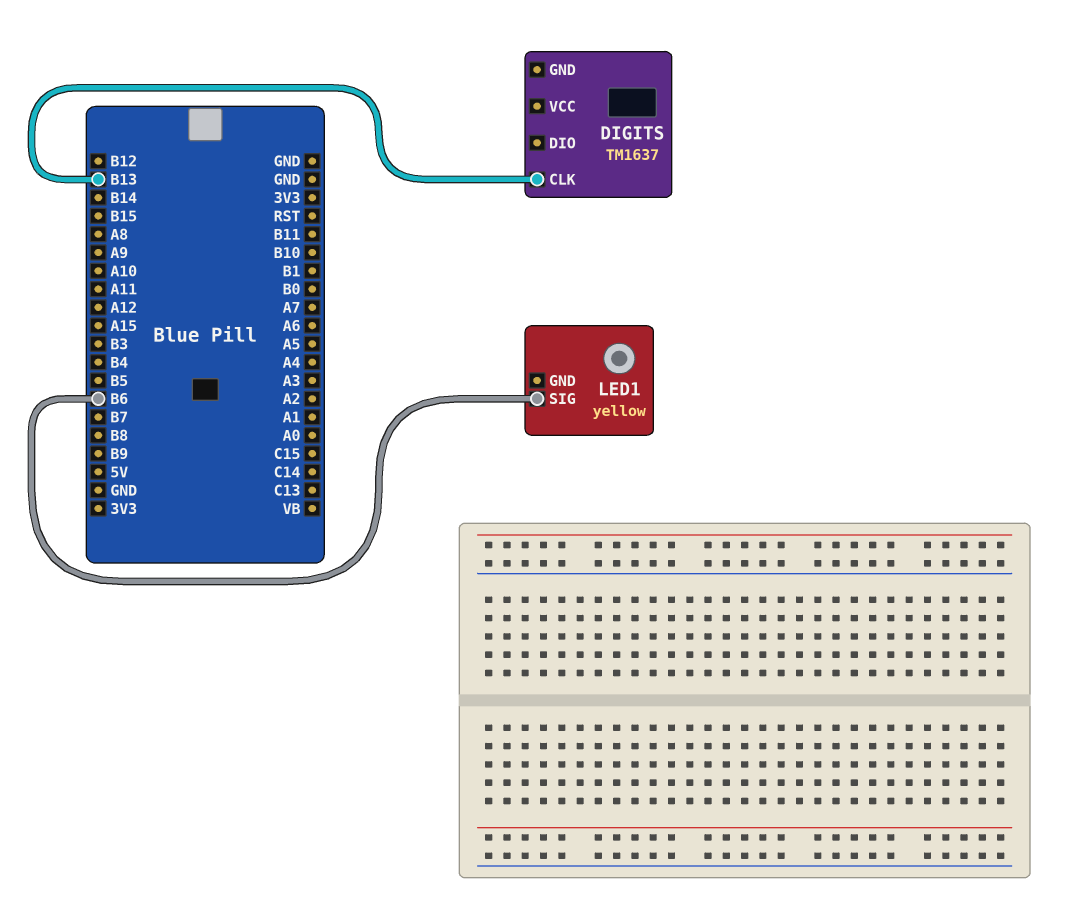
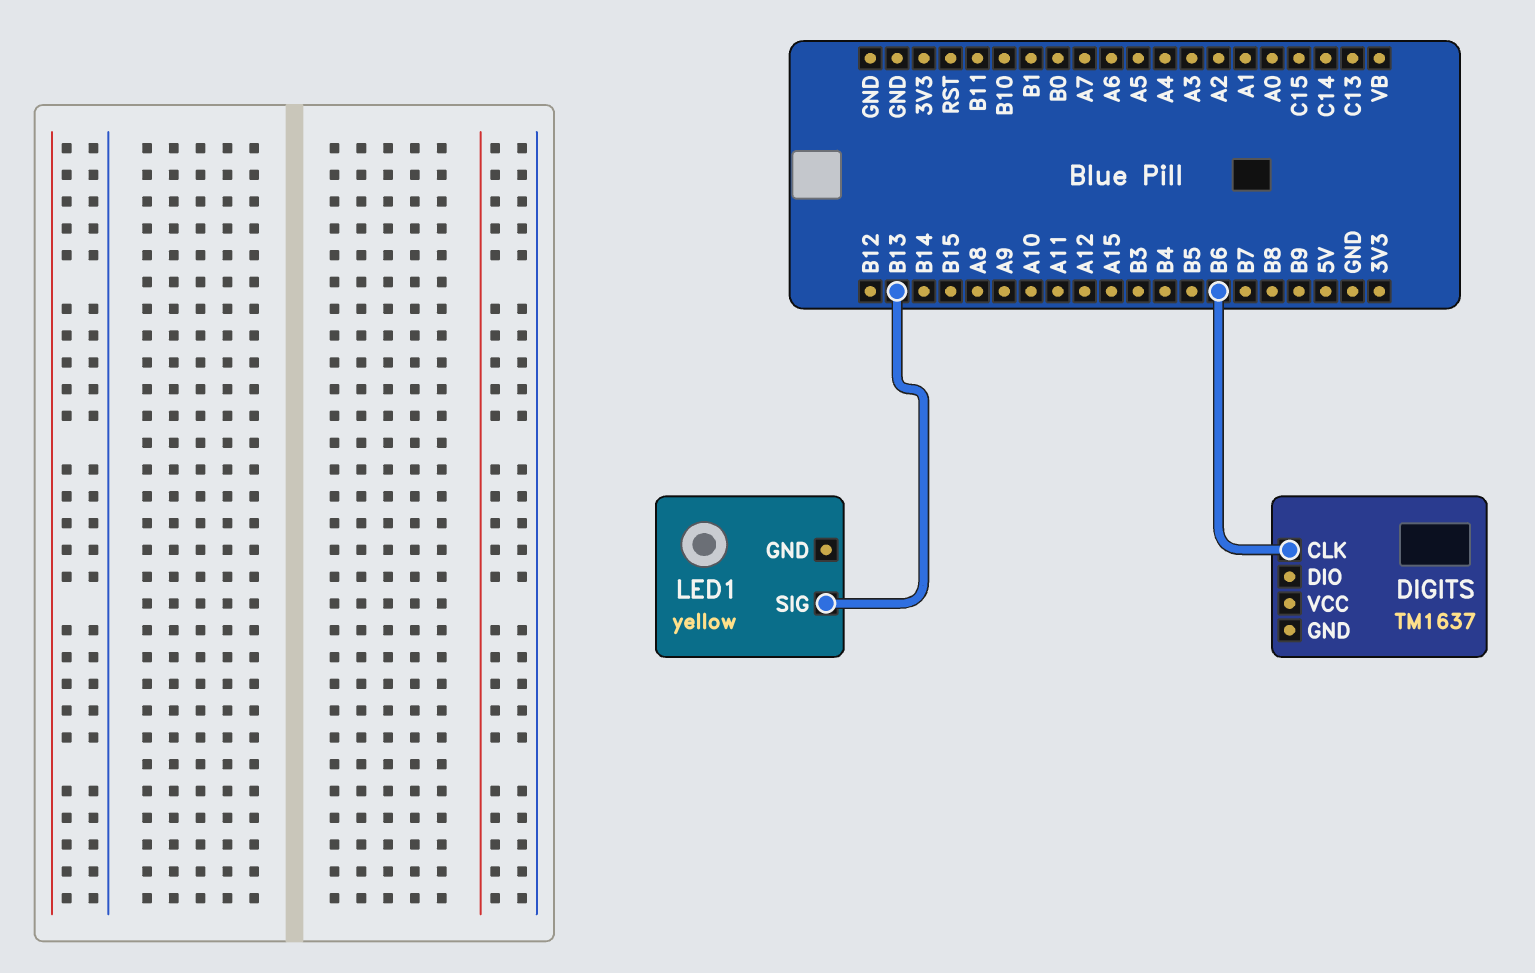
DIGITS pin CLK: B13 -> B6
LED1 pin SIG: B6 -> B13

